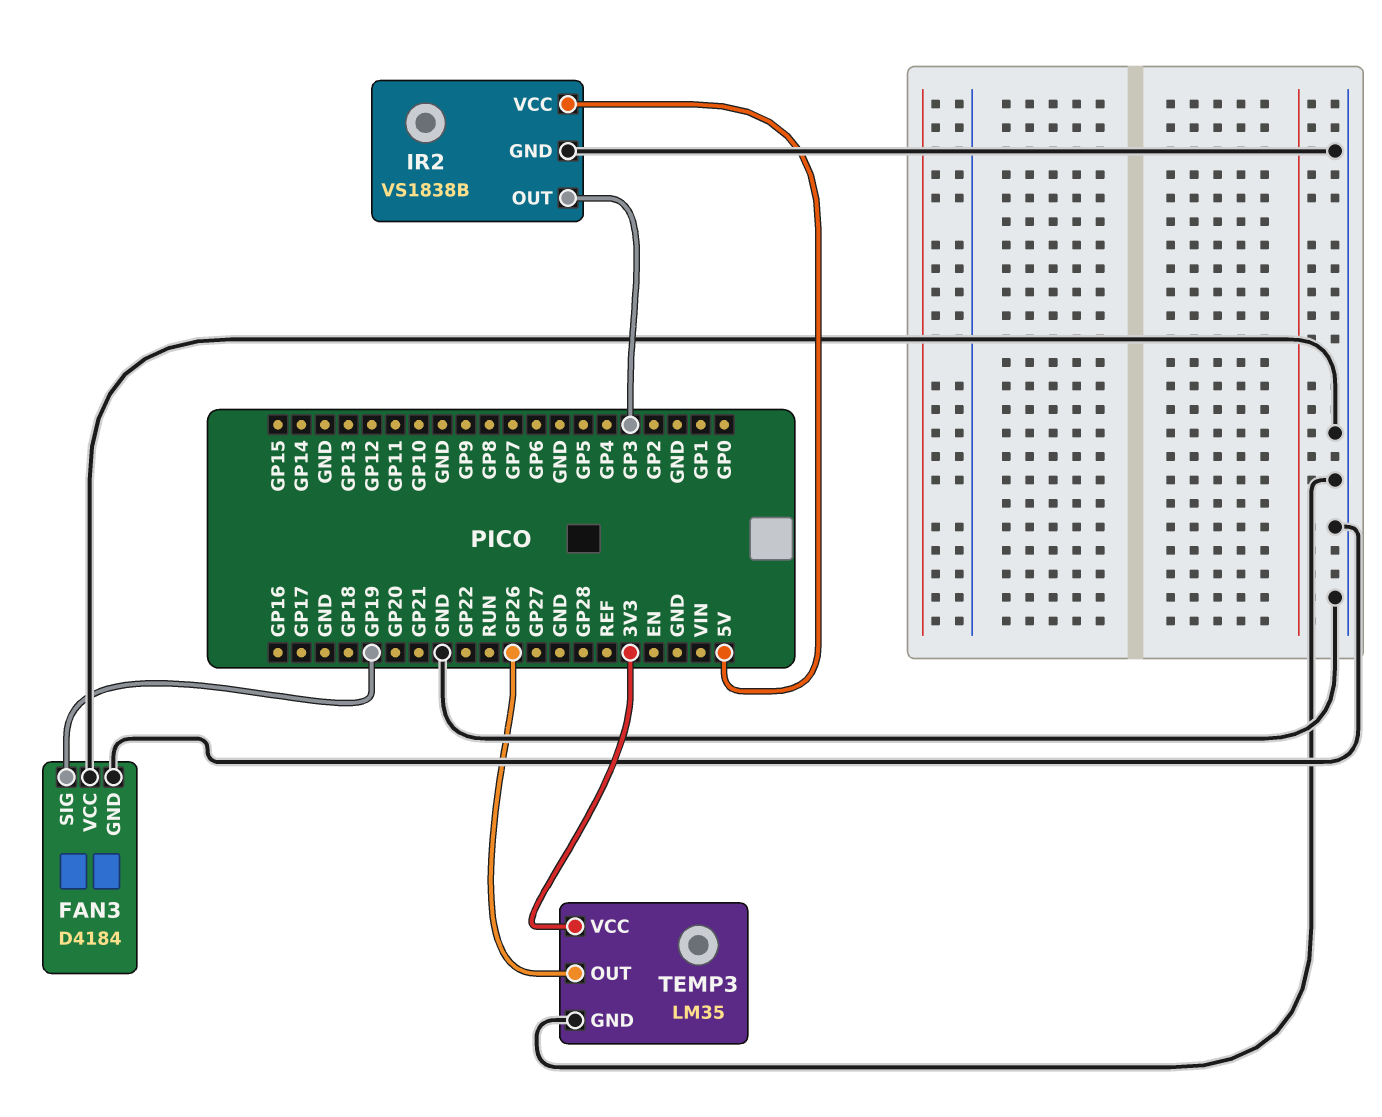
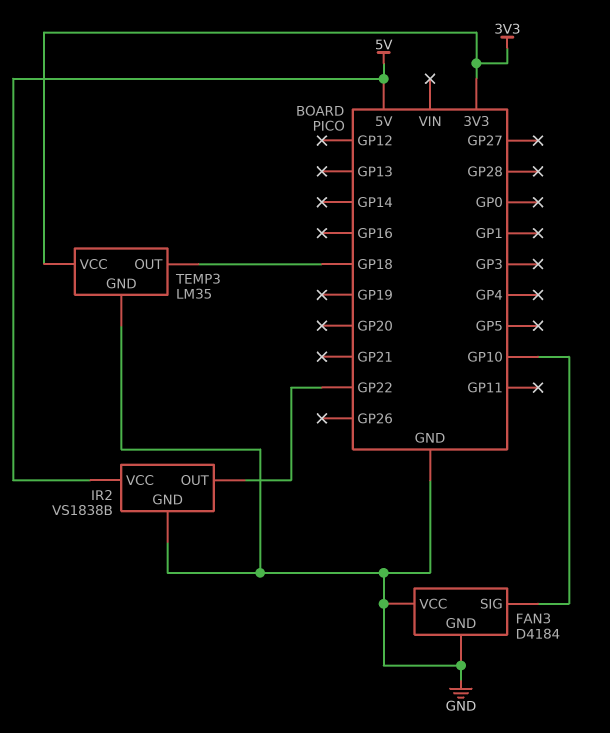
FAN3 pin SIG: GP19 -> GP10
IR2 pin OUT: GP3 -> GP22
TEMP3 pin OUT: GP26 -> GP18

